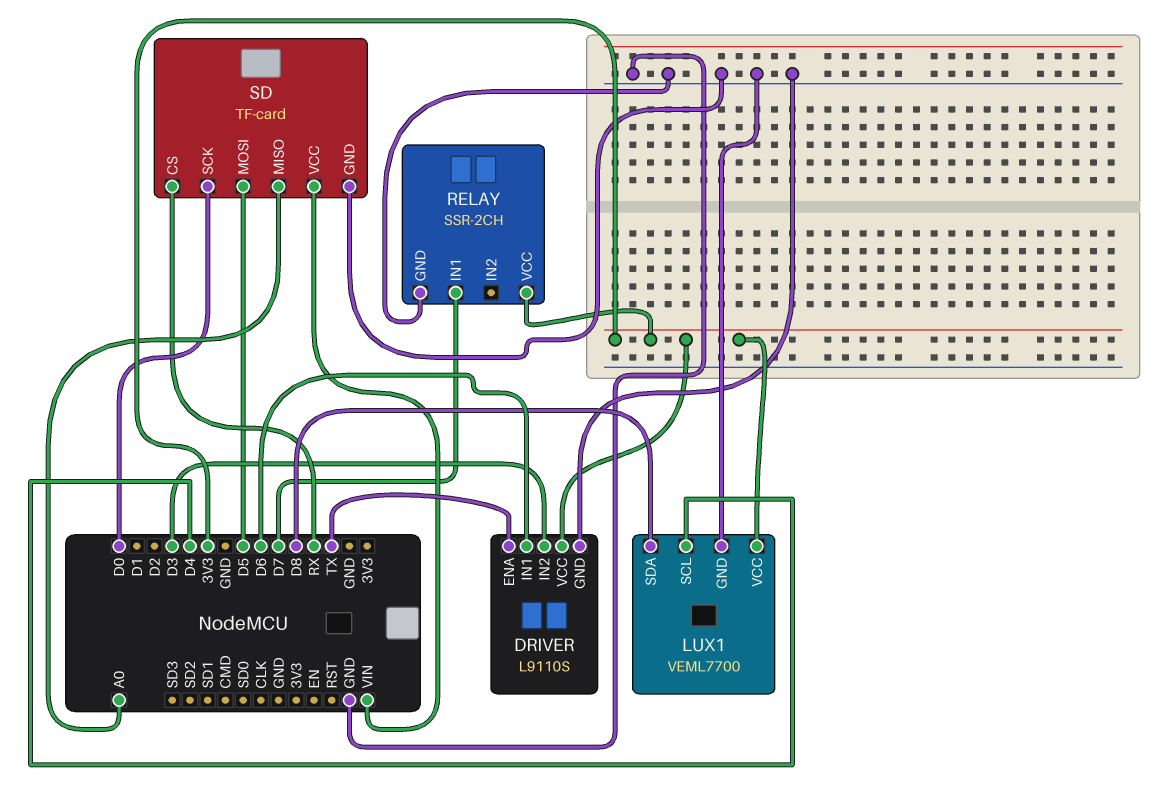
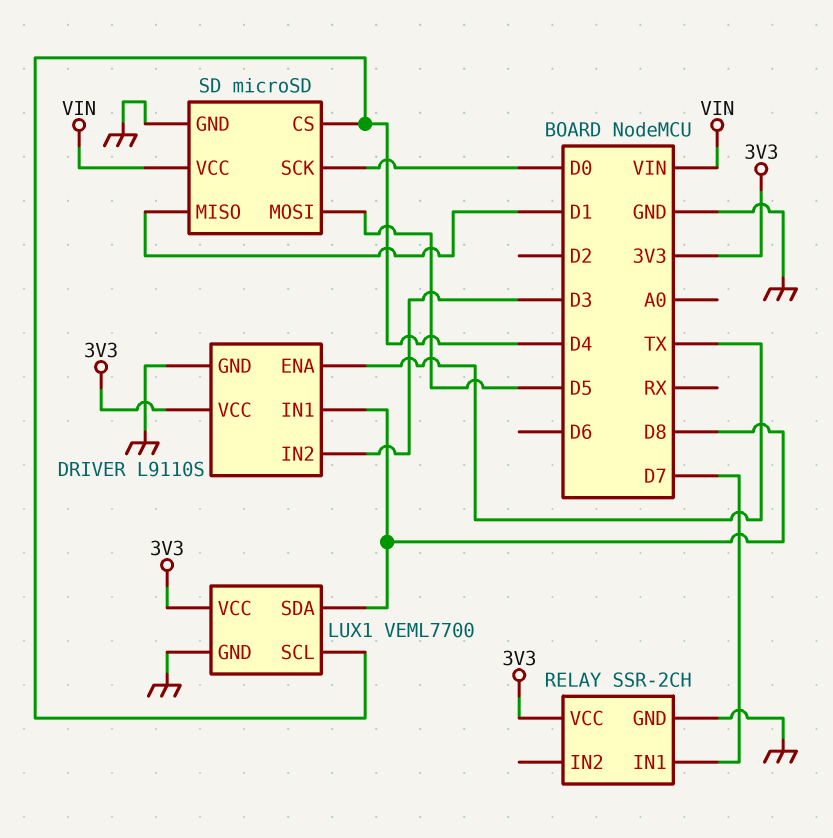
DRIVER pin IN1: D6 -> D8
SD: TF-card -> microSD
SD pin CS: RX -> D4
SD pin MISO: A0 -> D1

